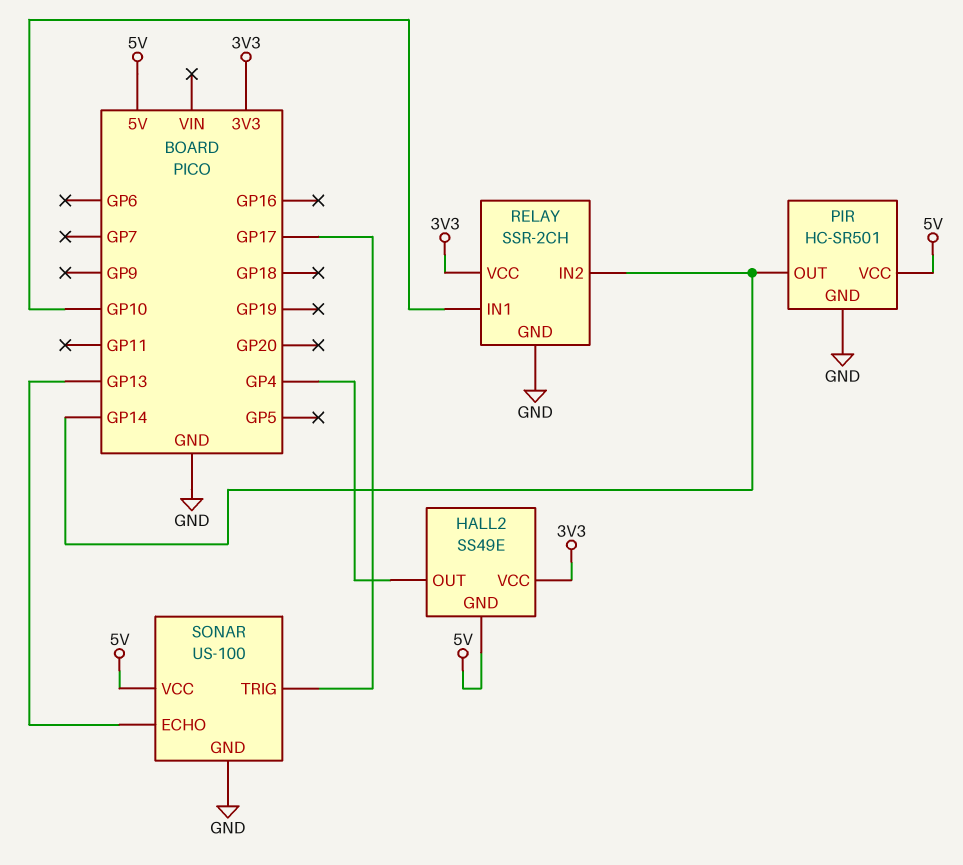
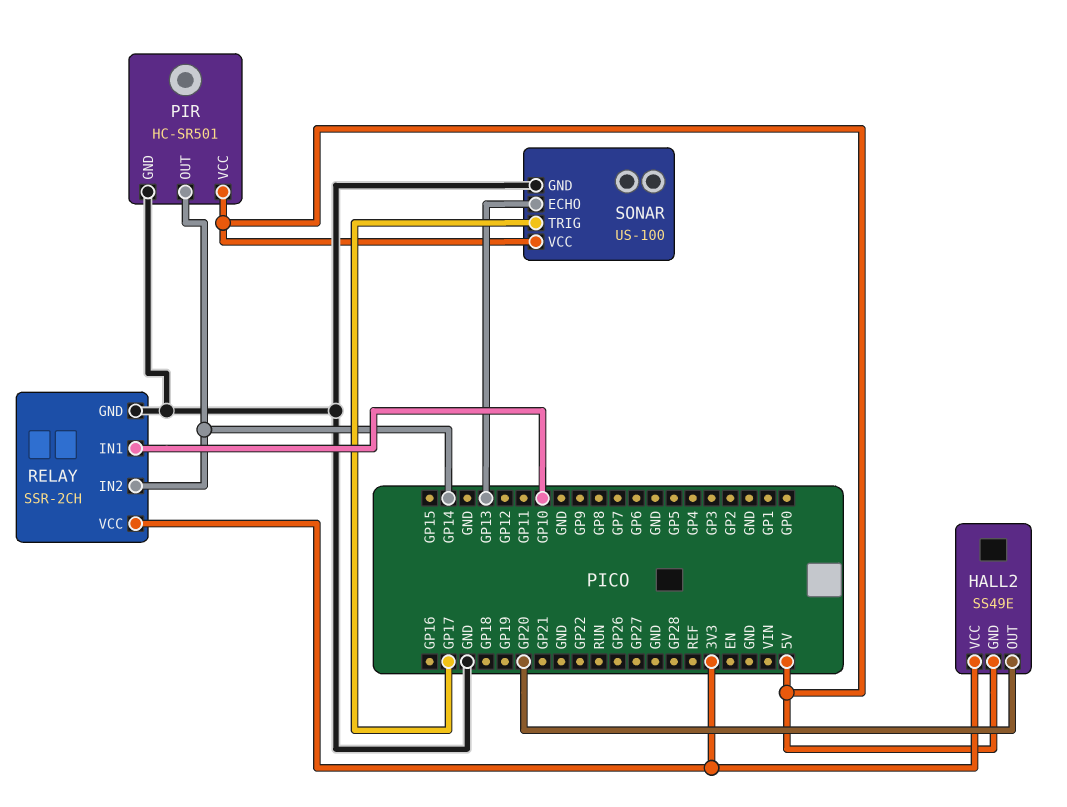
HALL2 pin OUT: GP4 -> GP20

